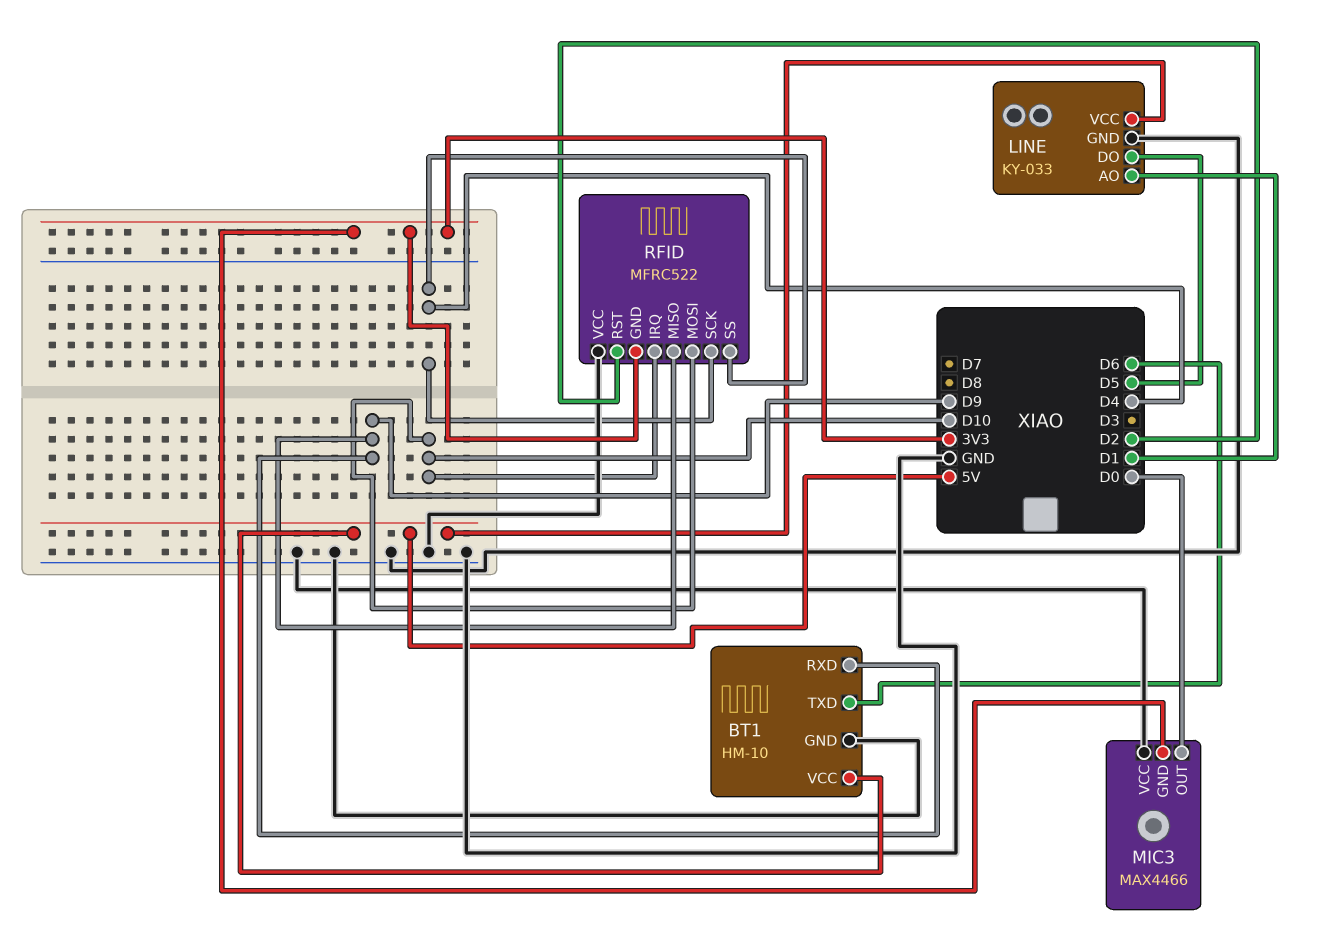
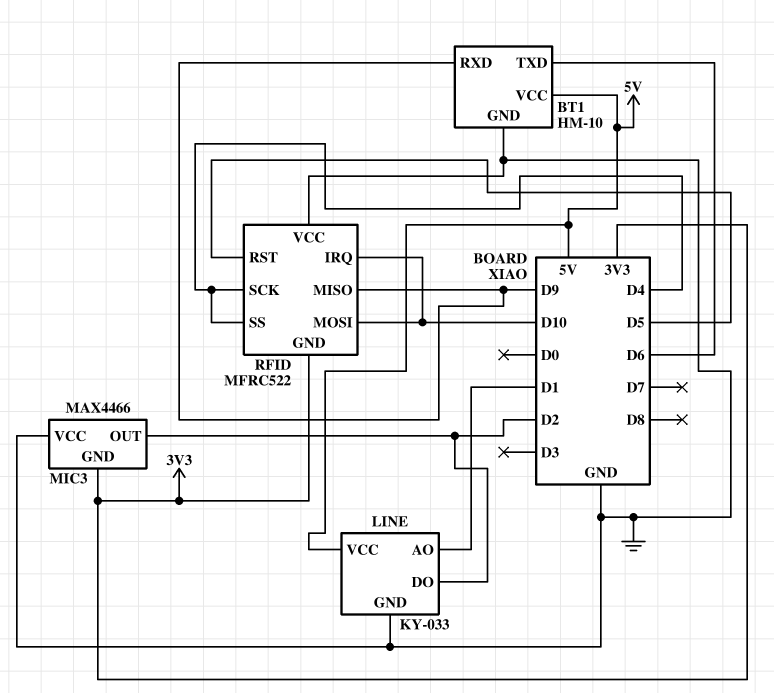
LINE pin DO: D5 -> D2
MIC3 pin OUT: D0 -> D2
RFID pin RST: D2 -> D5

